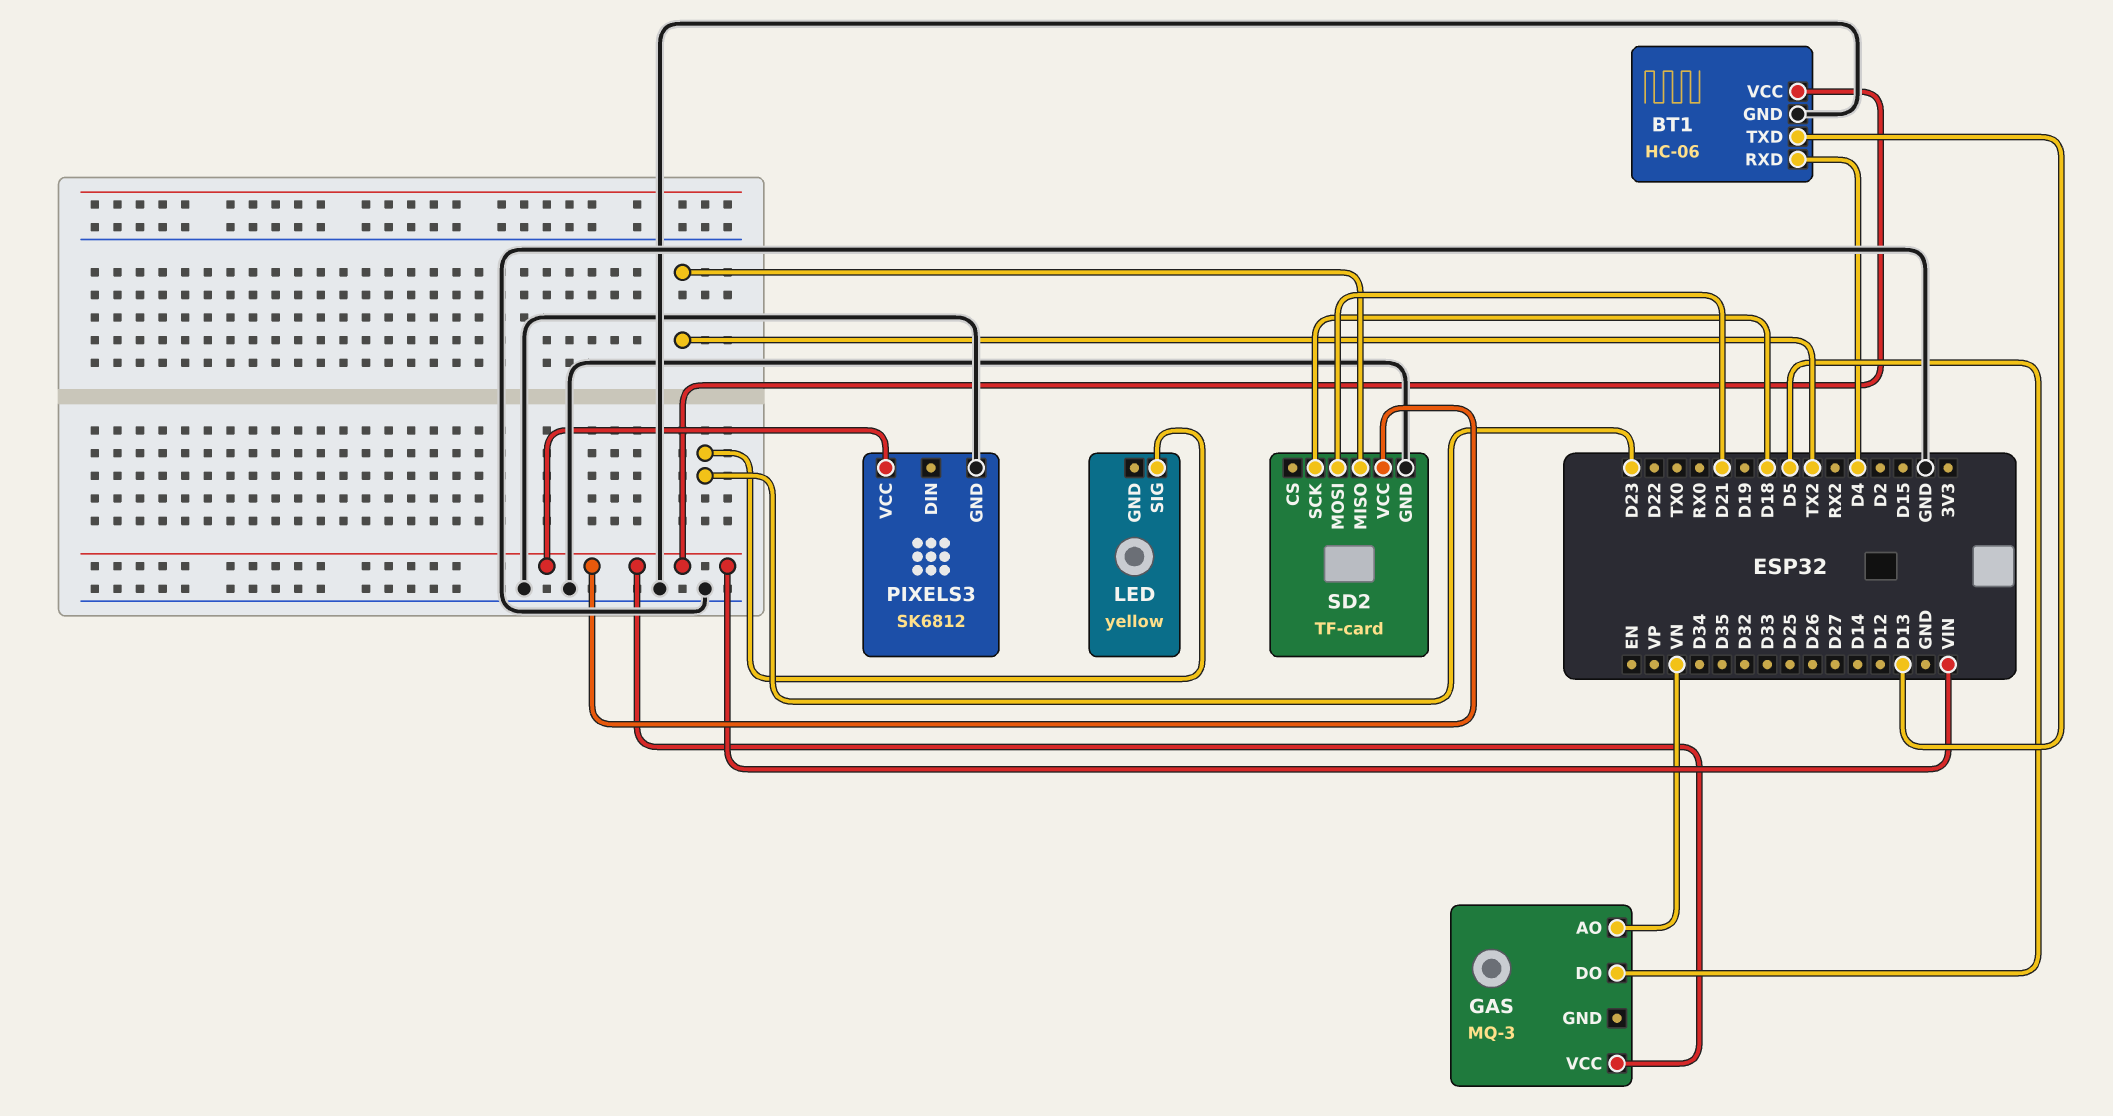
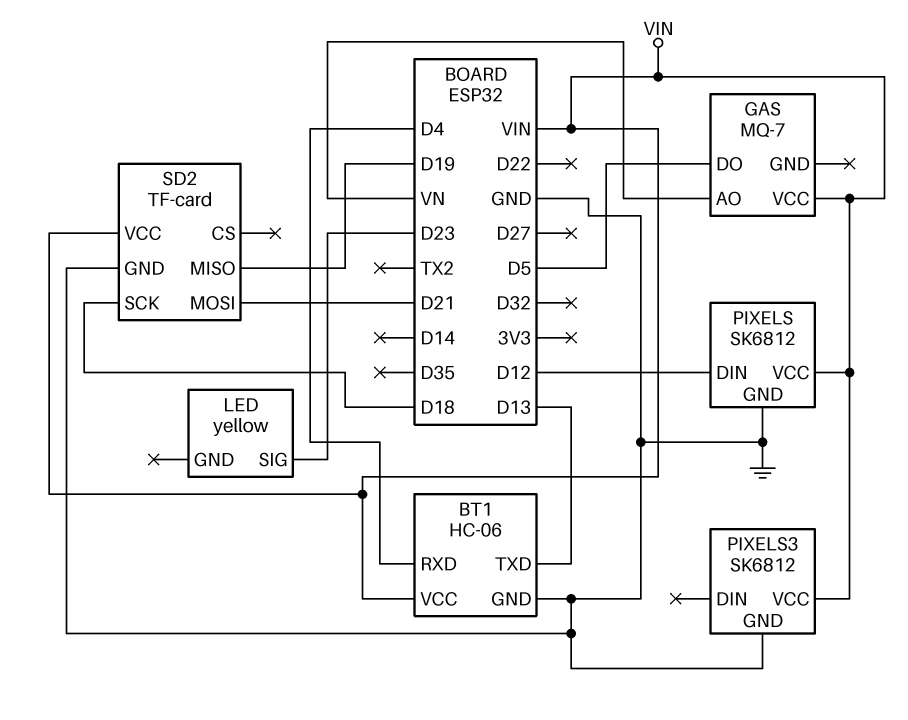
GAS: MQ-3 -> MQ-7
PIXELS: none -> SK6812
PIXELS pin DIN: none -> D12
PIXELS pin GND: none -> GND
PIXELS pin VCC: none -> VIN
SD2 pin MISO: TX2 -> D19

